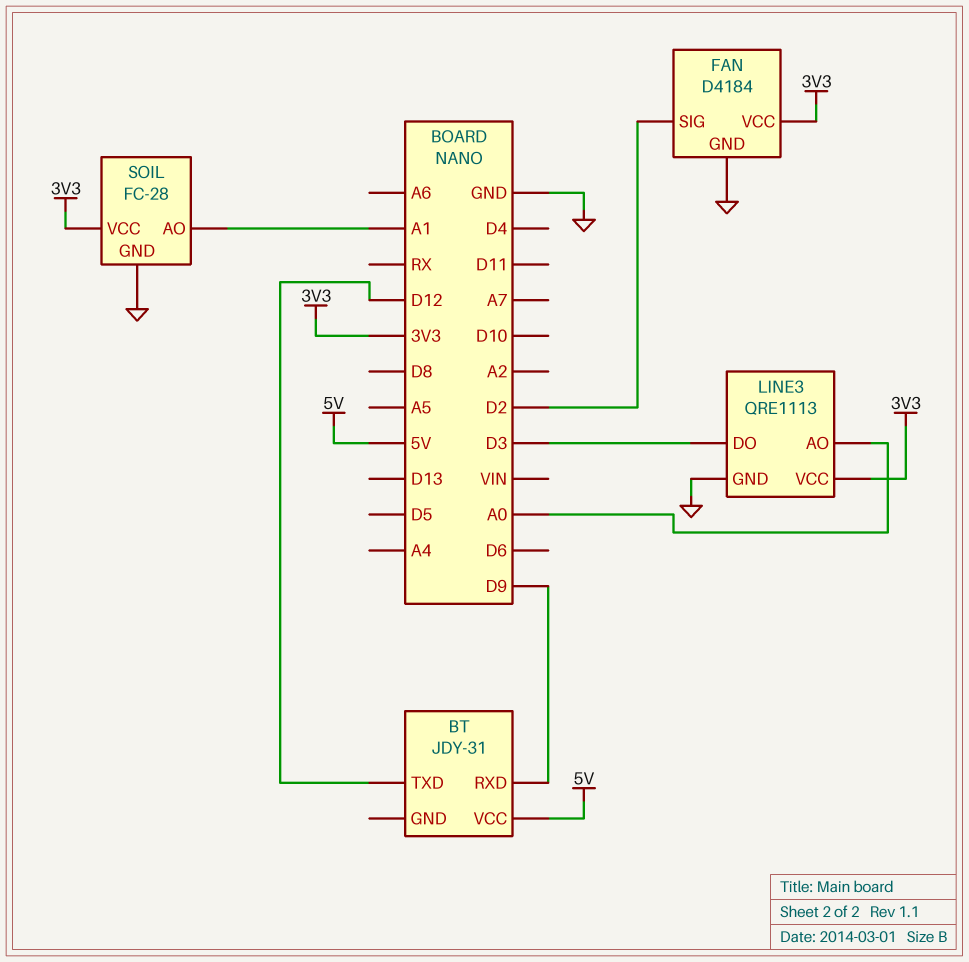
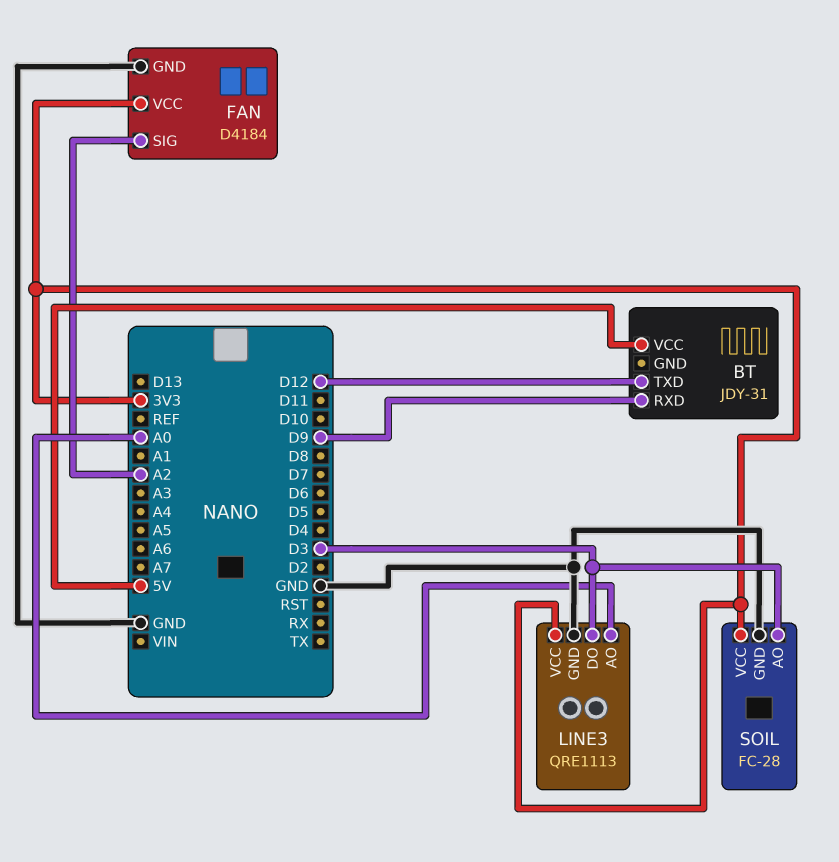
FAN pin SIG: D2 -> A2
SOIL pin AO: A1 -> D3

